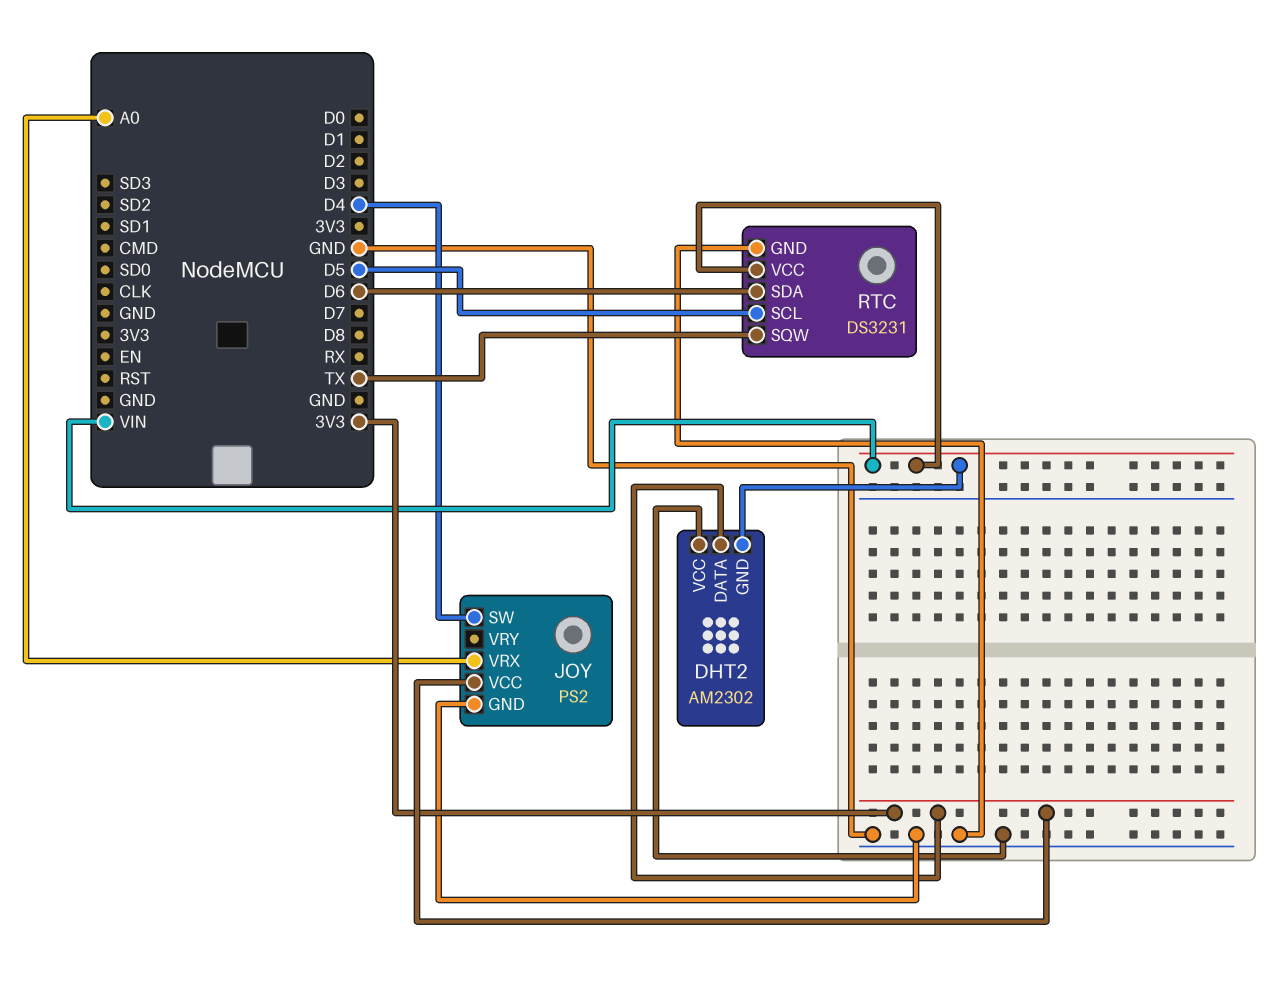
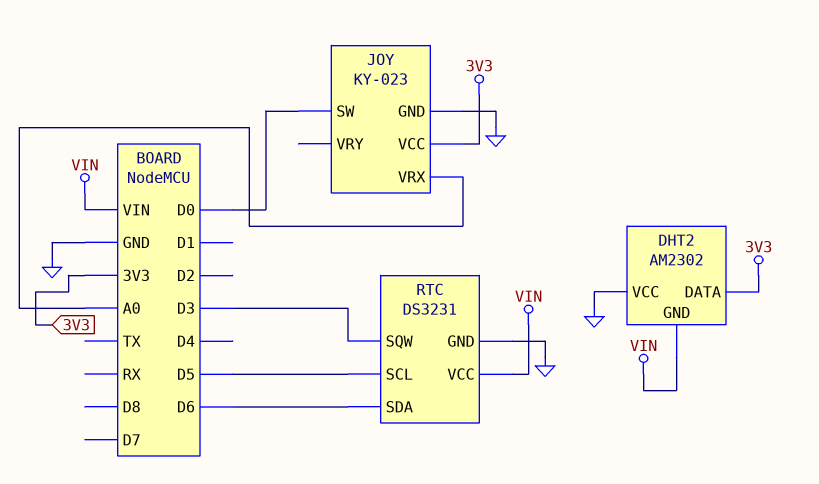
JOY: PS2 -> KY-023
JOY pin SW: D4 -> D0
RTC pin SQW: TX -> D3

